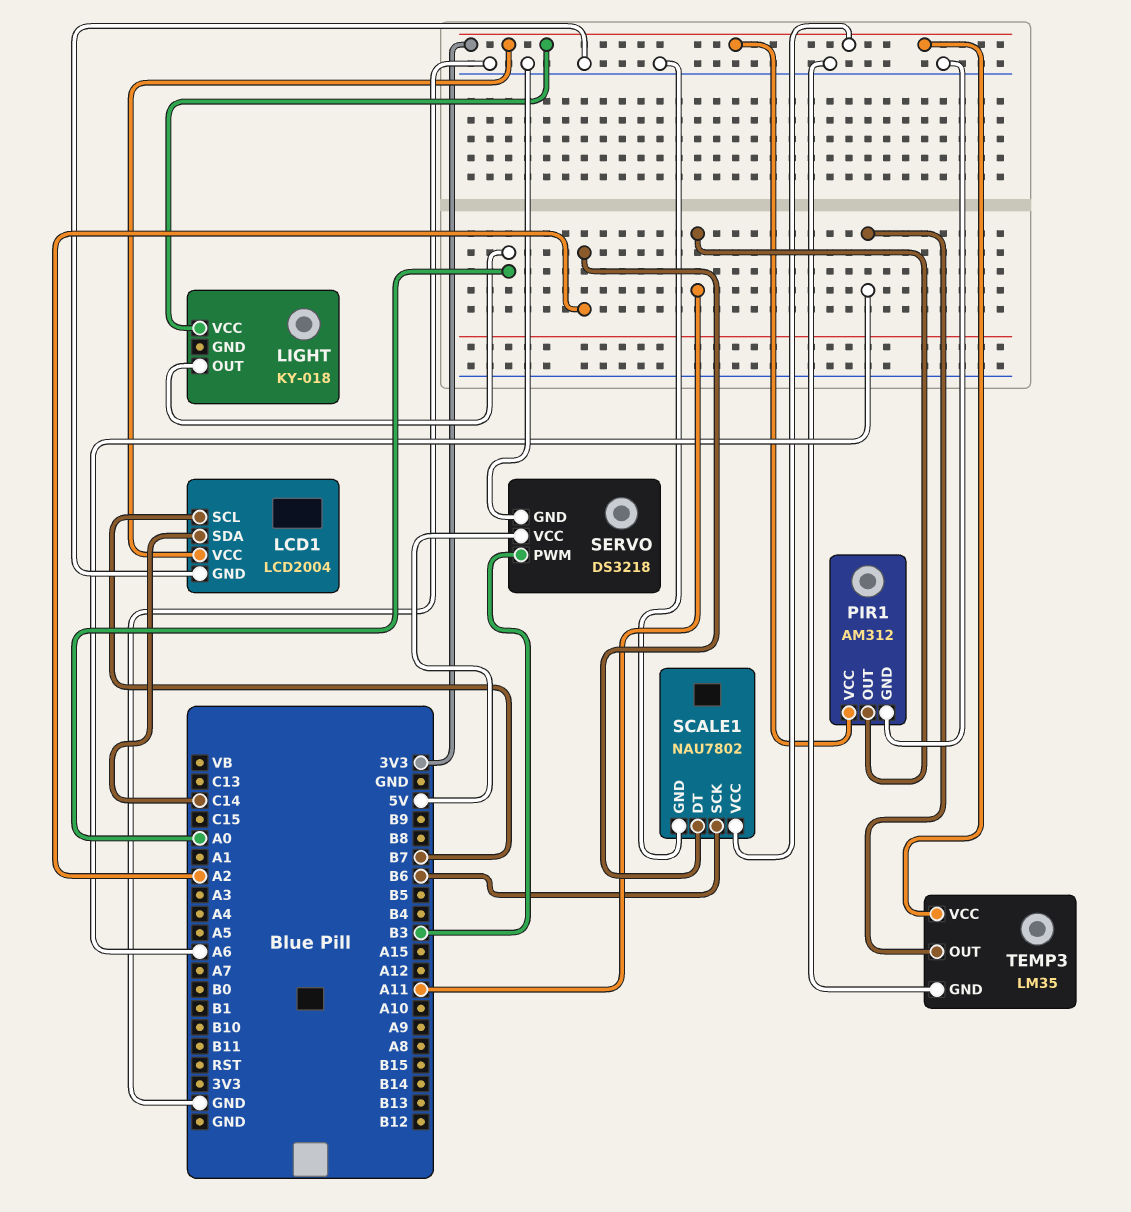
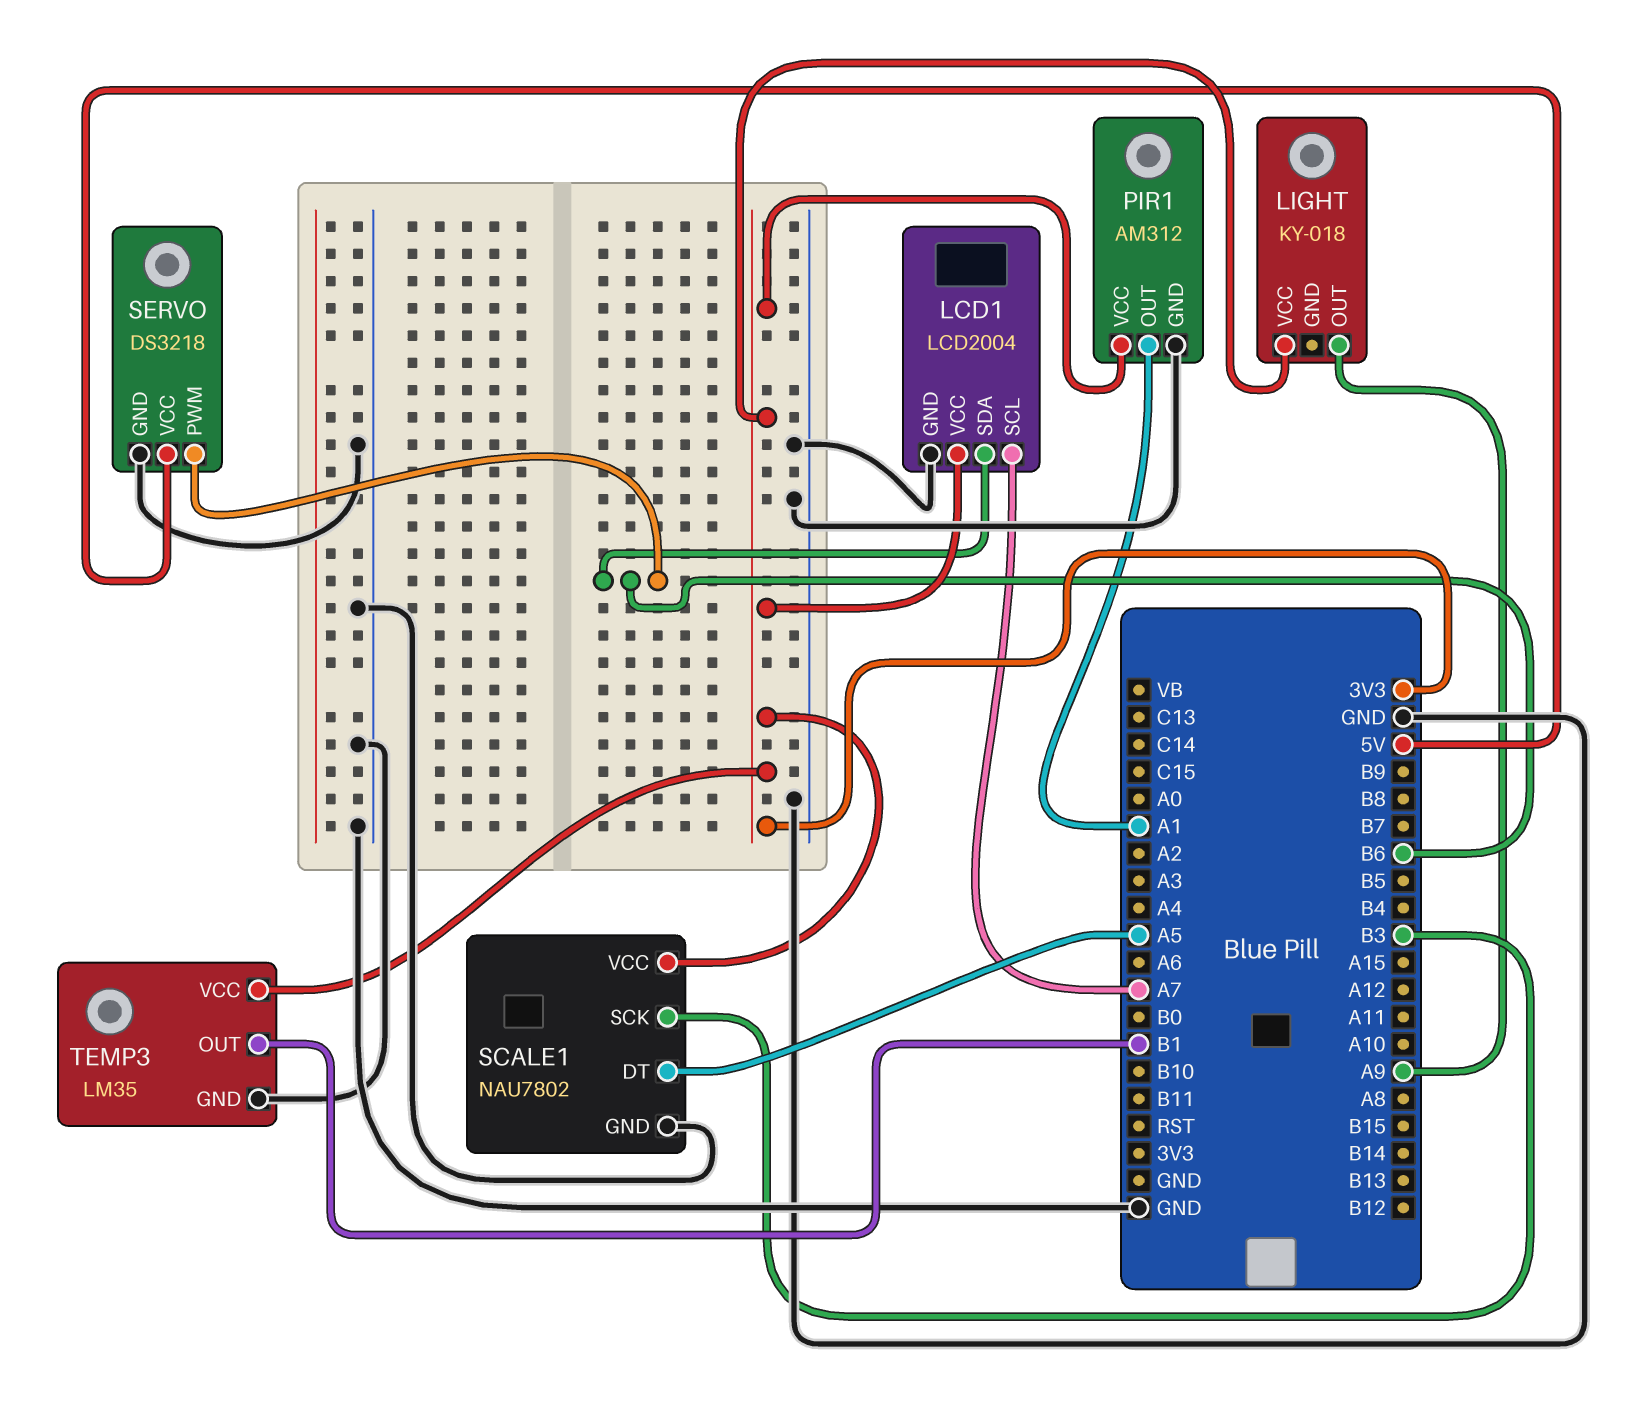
LCD1 pin SCL: B7 -> A7
LCD1 pin SDA: C14 -> B6
LIGHT pin OUT: A0 -> A9
PIR1 pin OUT: A11 -> A1
SCALE1 pin DT: A2 -> A5
SCALE1 pin SCK: B6 -> B3
SERVO pin PWM: B3 -> B6
TEMP3 pin OUT: A6 -> B1

